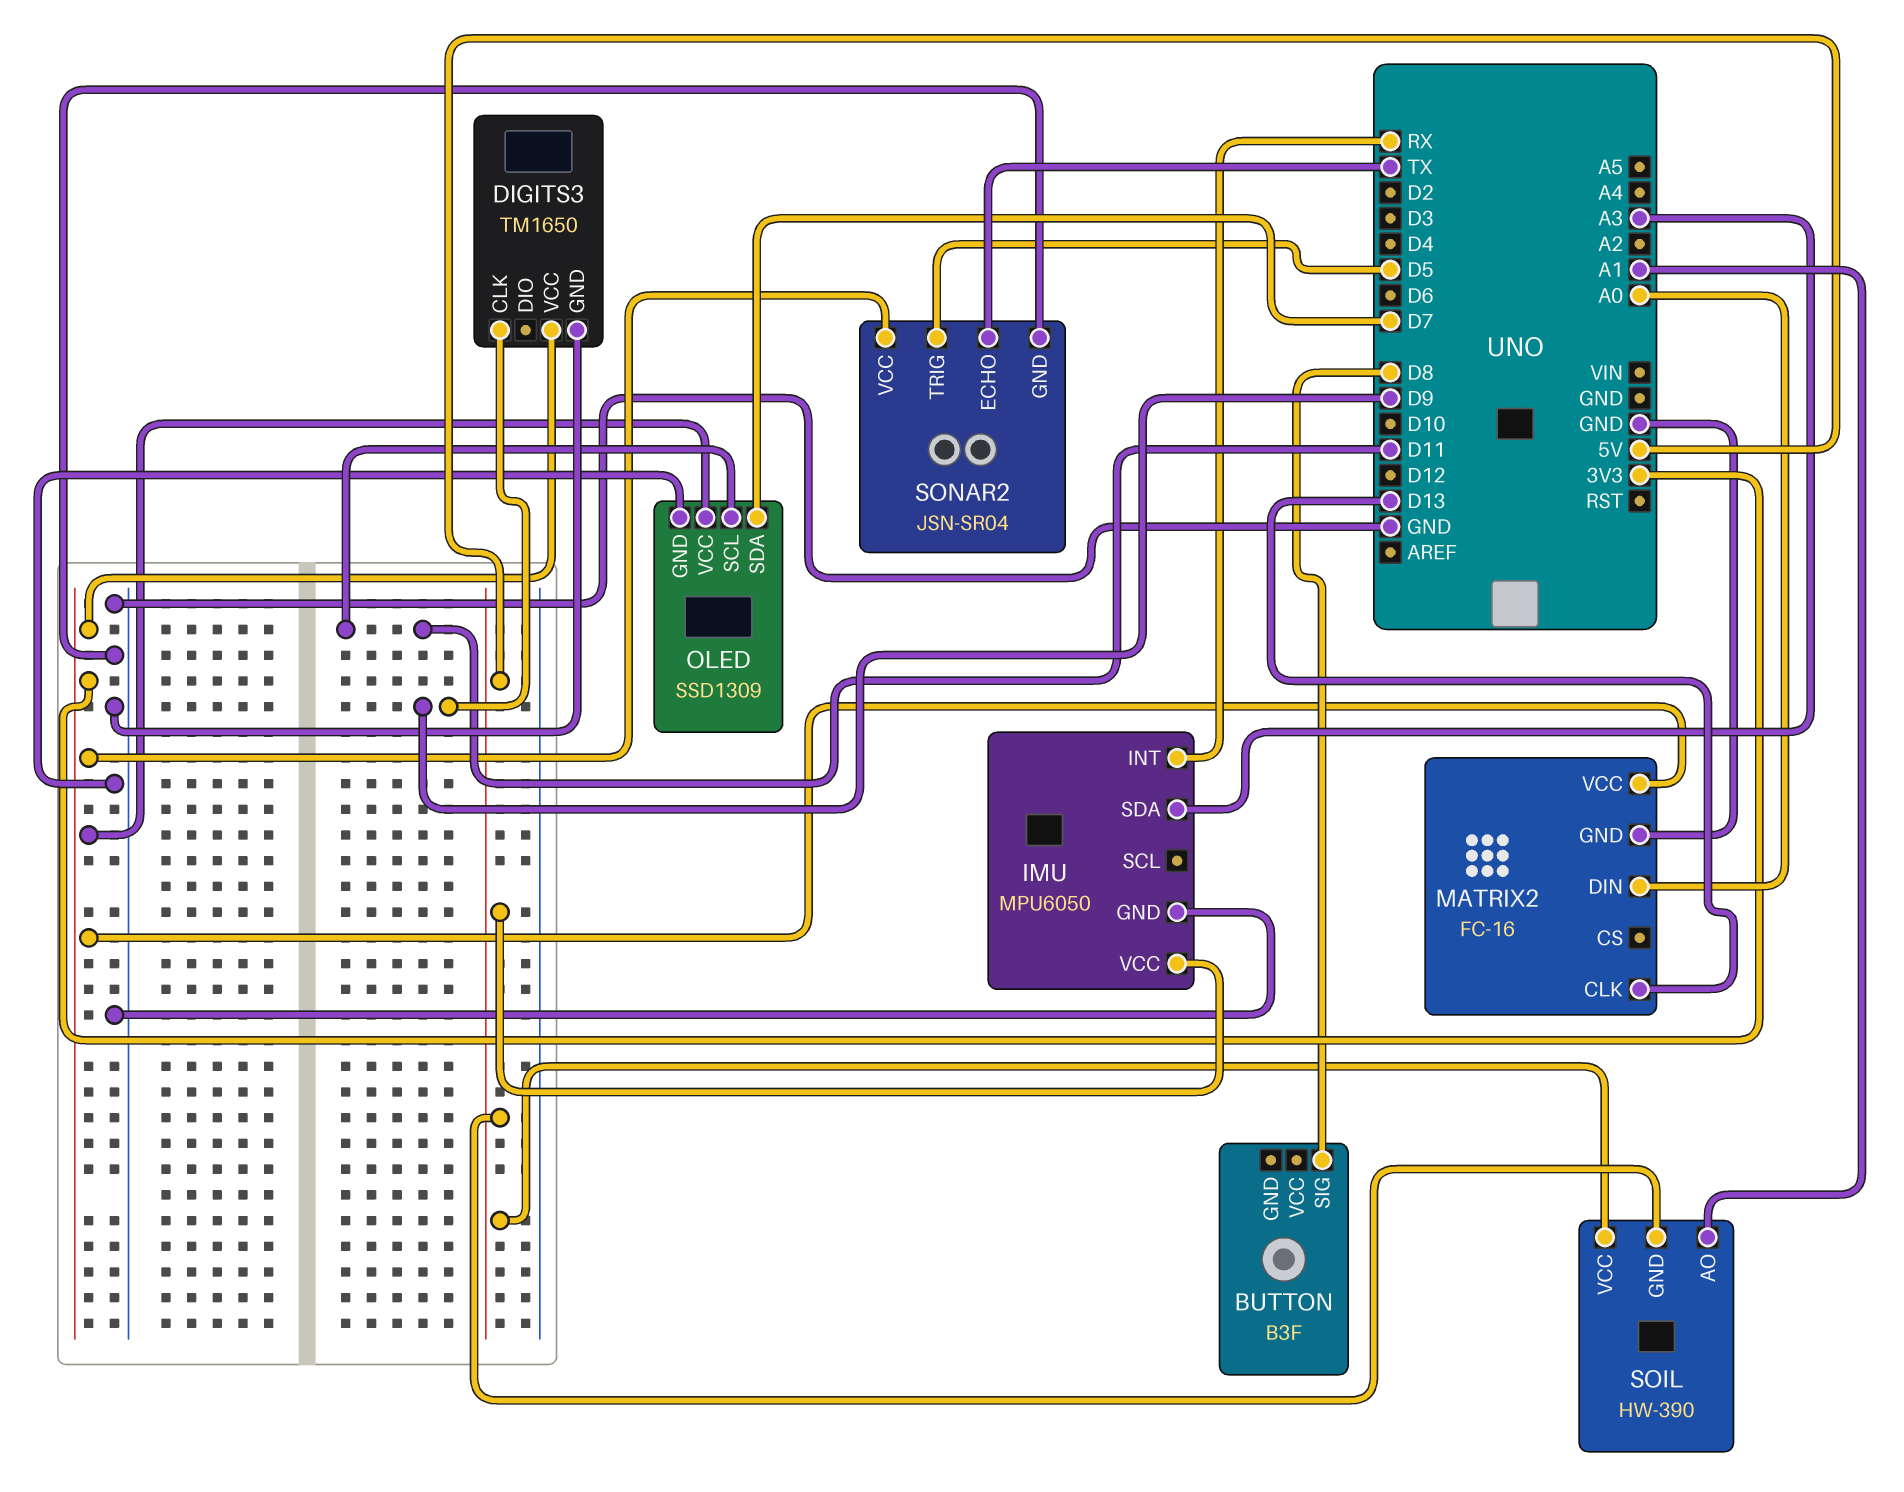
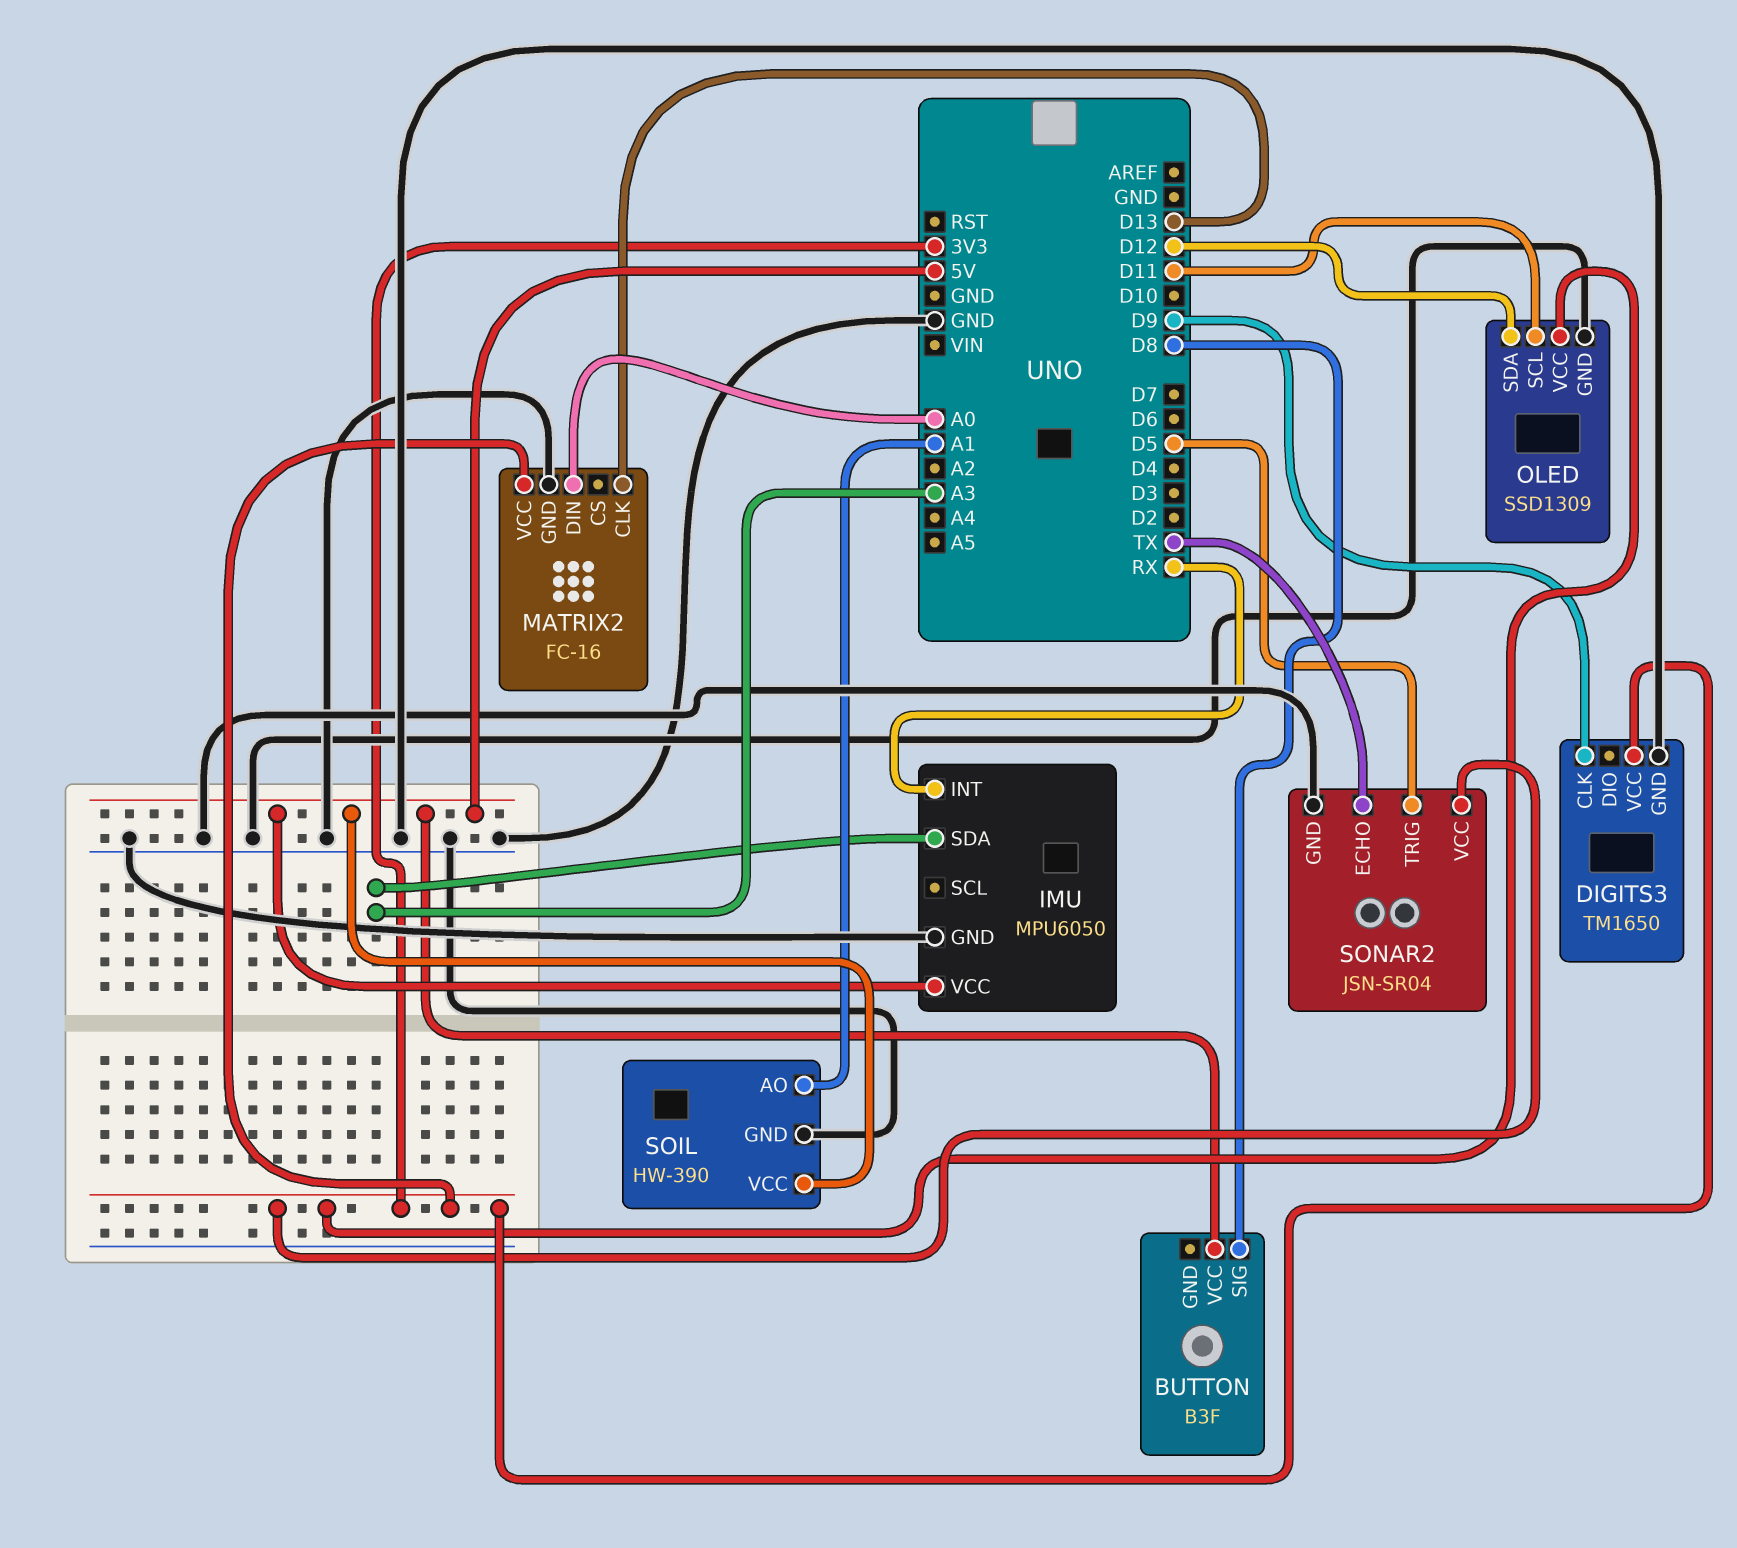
BUTTON pin VCC: none -> 5V
OLED pin SDA: D7 -> D12
SOIL pin GND: 5V -> GND

